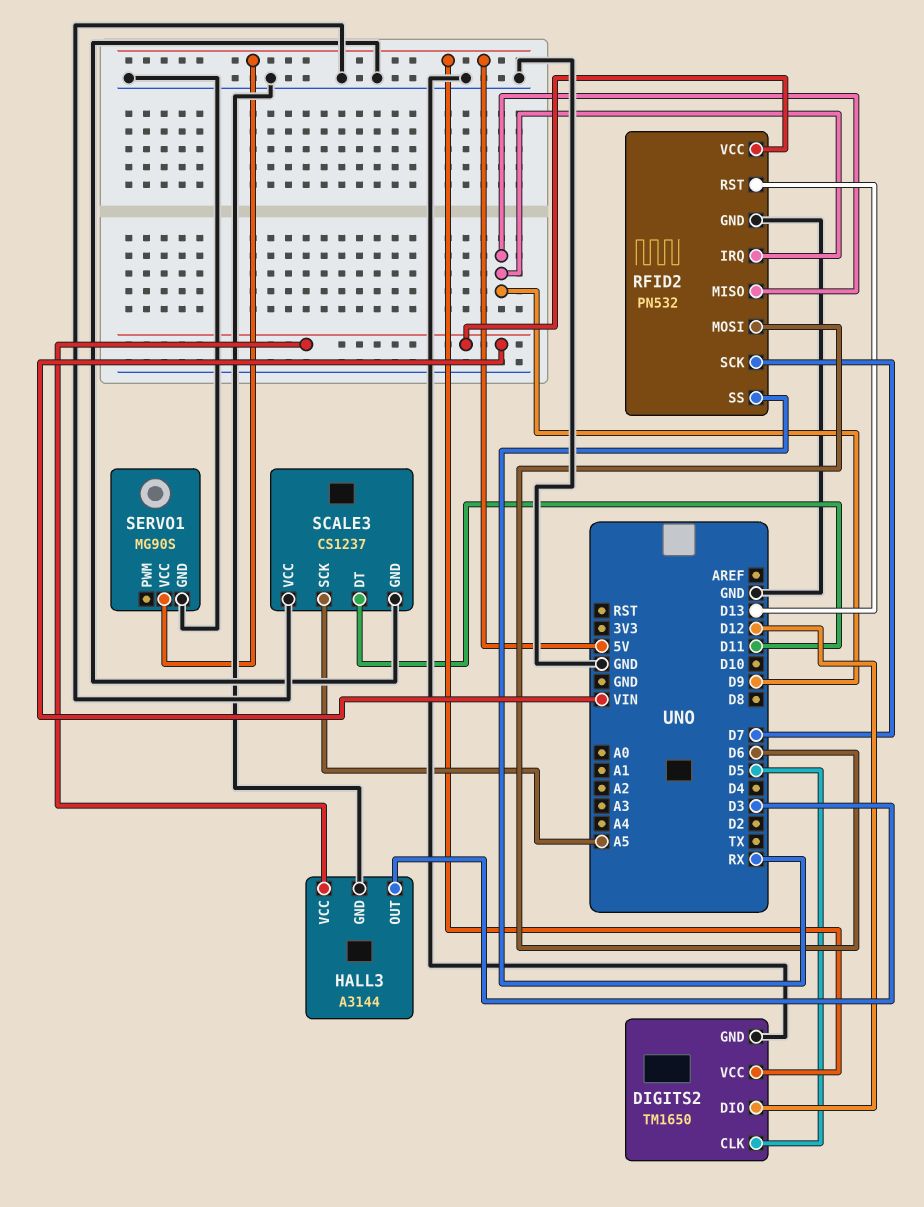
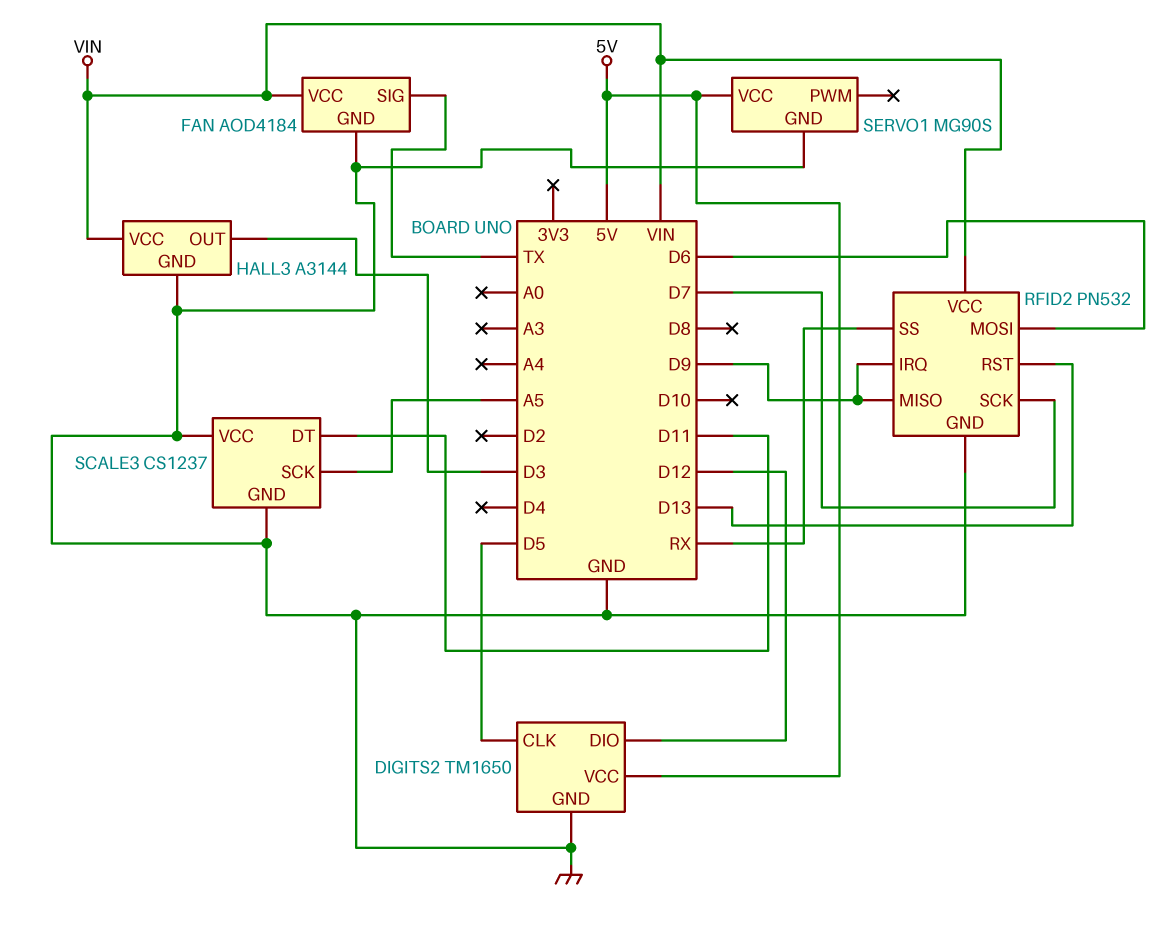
FAN: none -> AOD4184
FAN pin GND: none -> GND
FAN pin SIG: none -> TX
FAN pin VCC: none -> VIN

